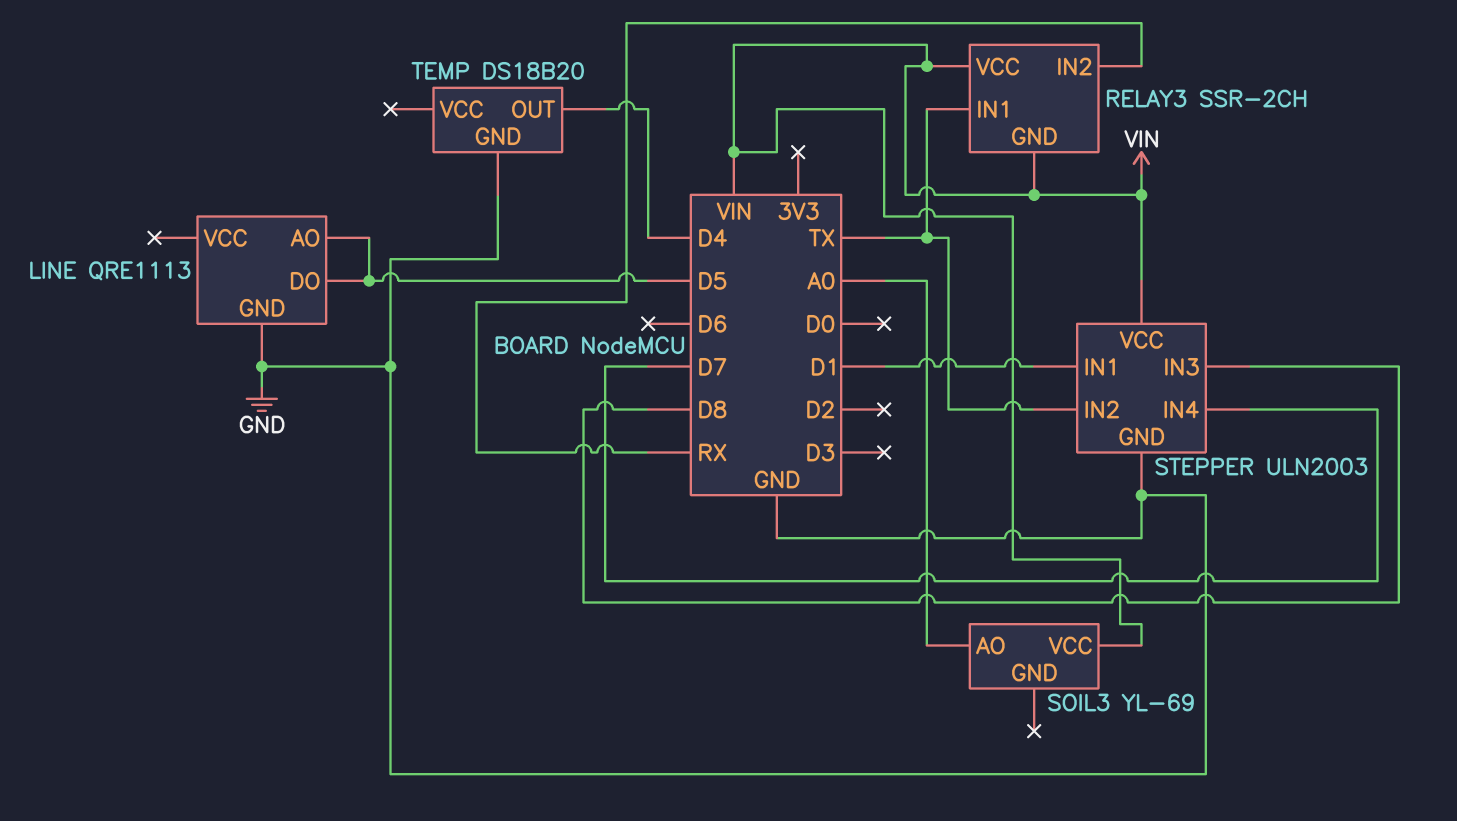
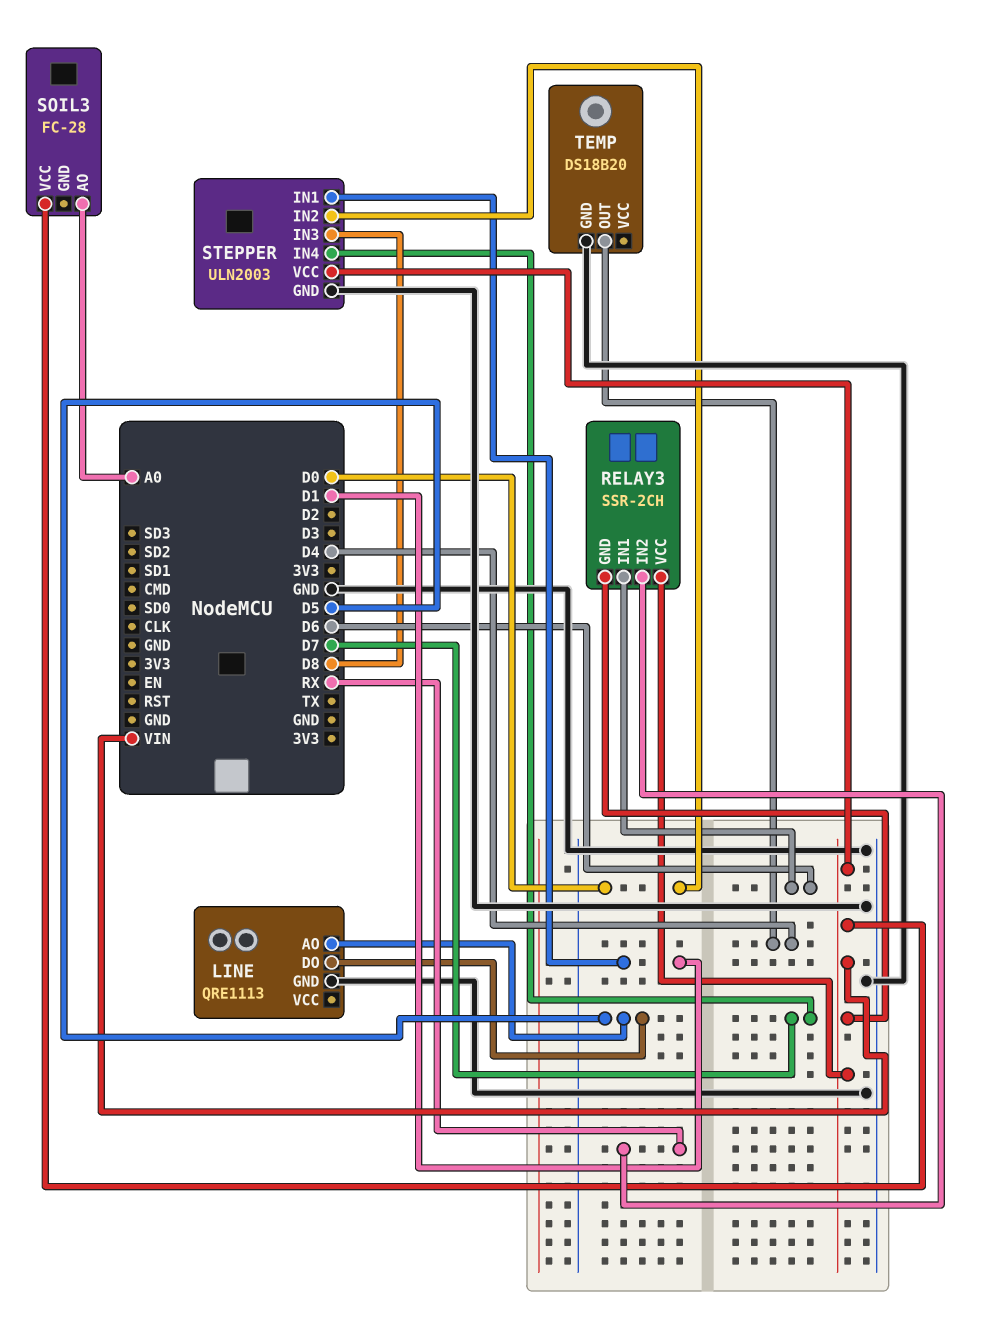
RELAY3 pin IN1: TX -> D6
SOIL3: YL-69 -> FC-28
STEPPER pin IN2: TX -> D0

